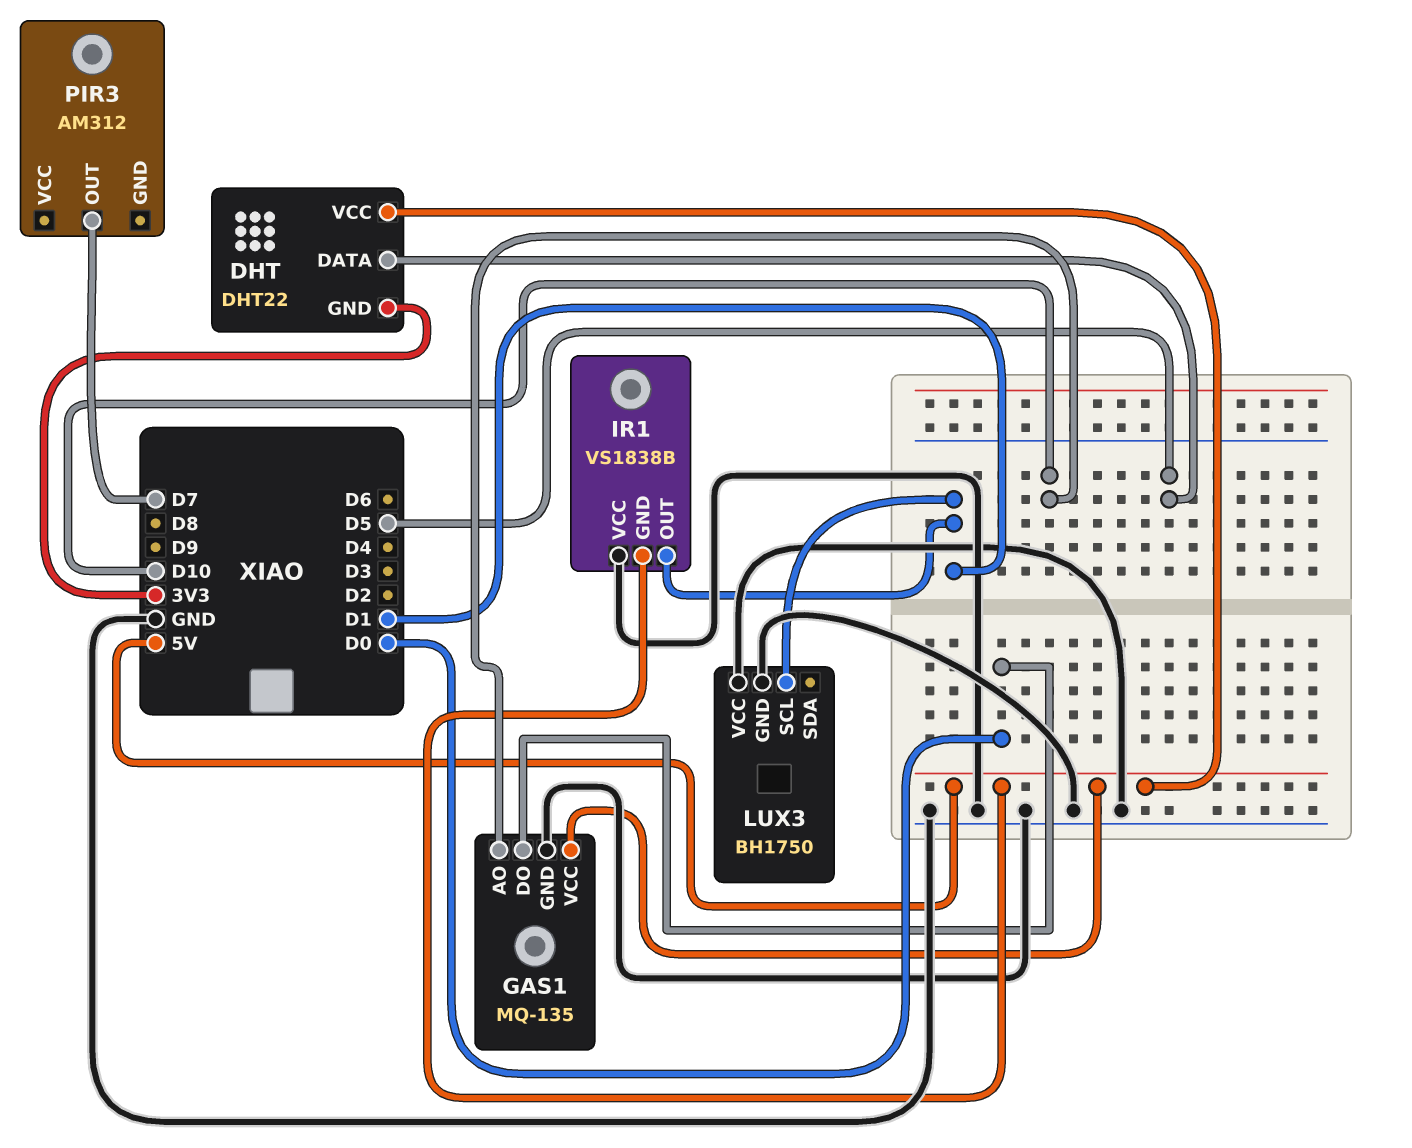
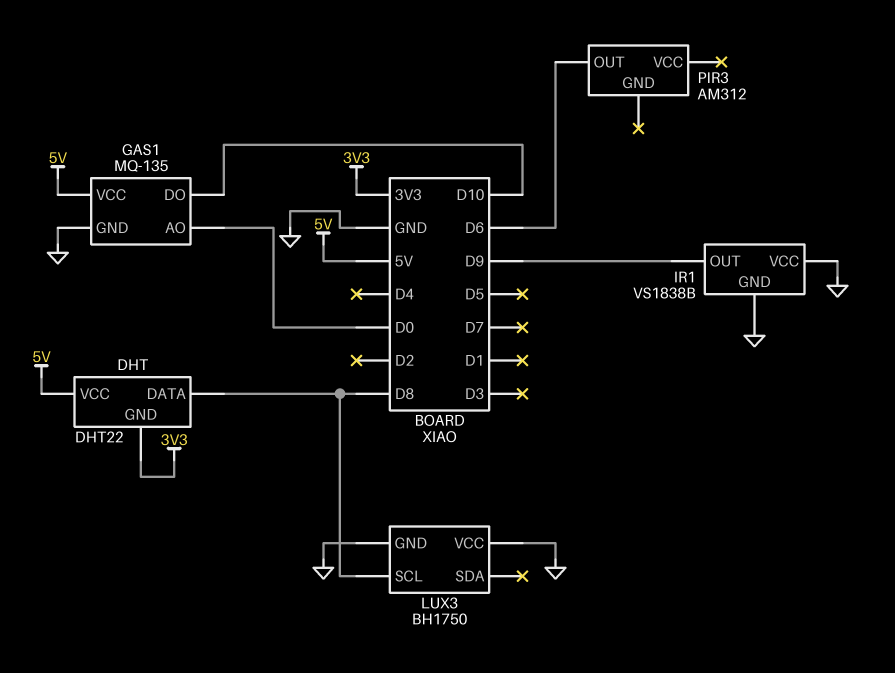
DHT pin DATA: D5 -> D8
GAS1 pin AO: D10 -> D0
GAS1 pin DO: D0 -> D10
IR1 pin GND: 5V -> GND
IR1 pin OUT: D1 -> D9
LUX3 pin SCL: D1 -> D8
PIR3 pin OUT: D7 -> D6

